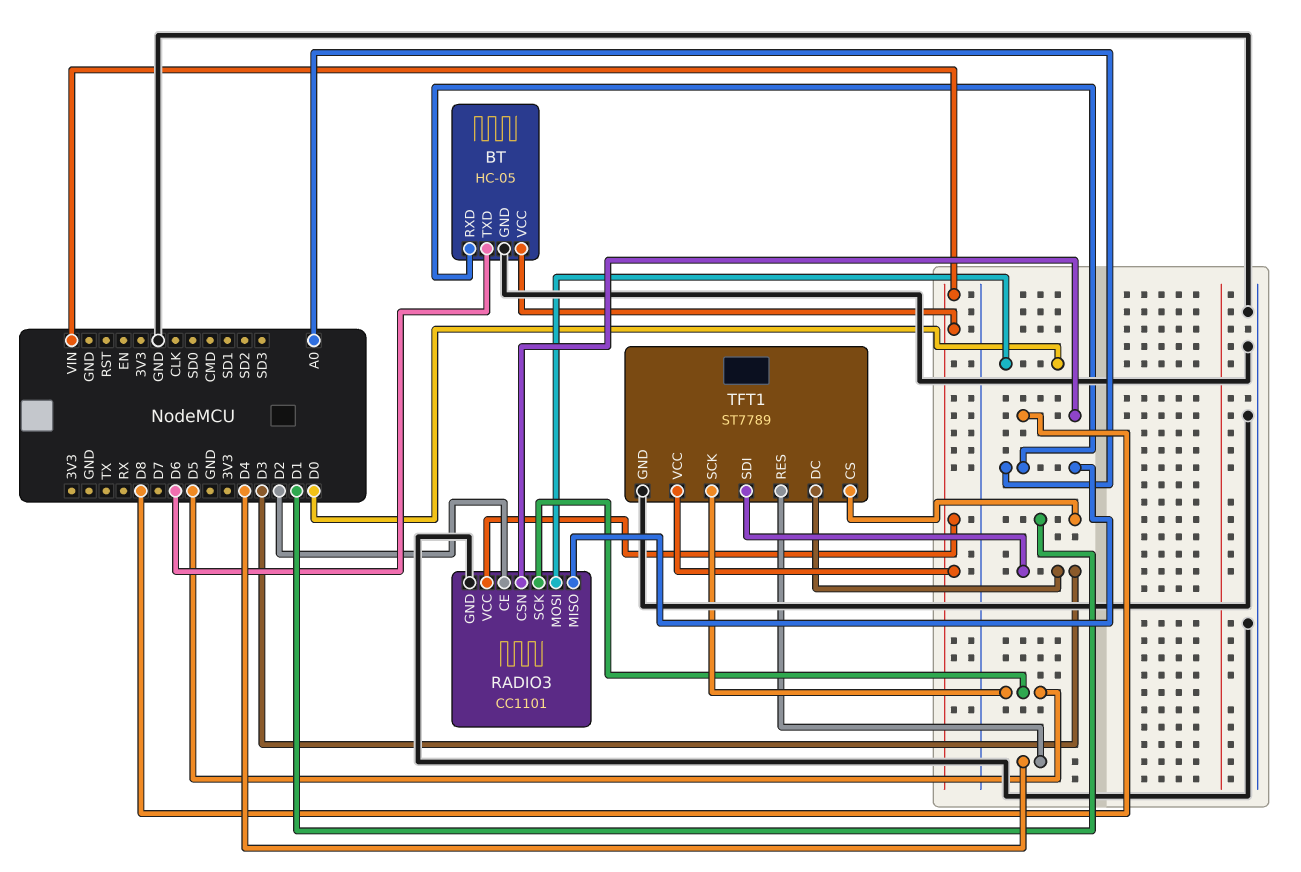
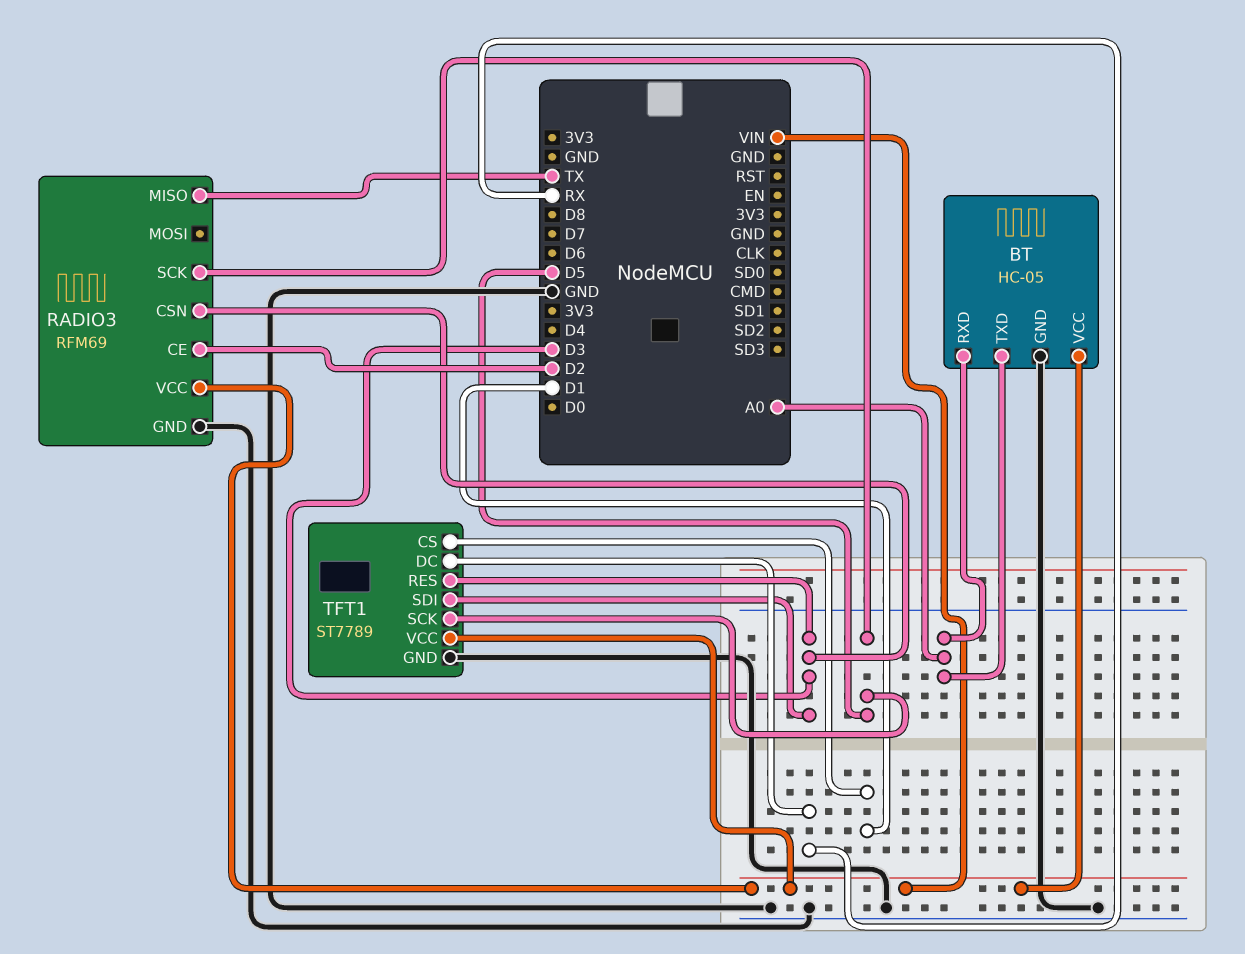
BT pin TXD: D6 -> A0
RADIO3: CC1101 -> RFM69
RADIO3 pin CSN: D8 -> D3
RADIO3 pin MISO: A0 -> TX
RADIO3 pin MOSI: D0 -> none
TFT1 pin DC: D3 -> RX
TFT1 pin RES: D4 -> D3

